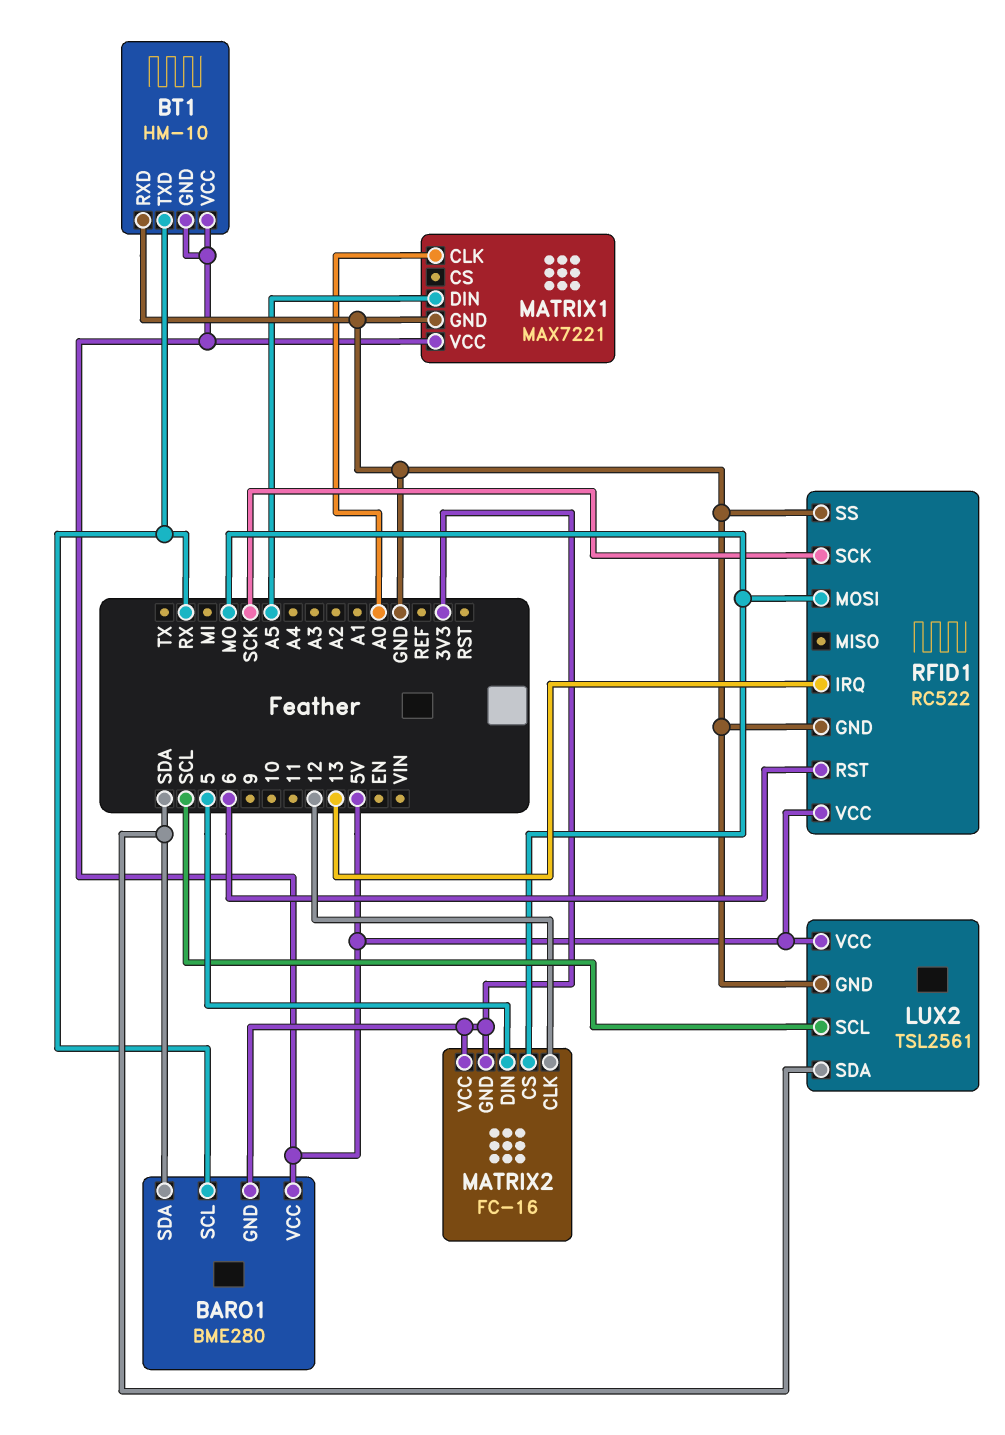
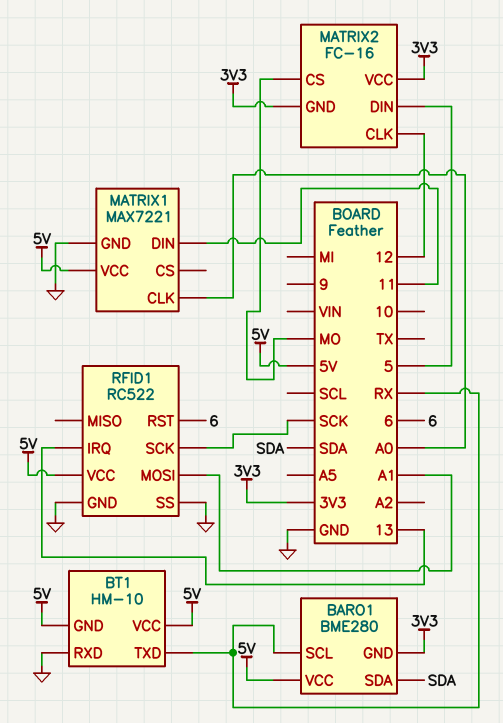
LUX2: TSL2561 -> none
LUX2 pin GND: GND -> none
LUX2 pin SCL: SCL -> none
LUX2 pin SDA: SDA -> none
LUX2 pin VCC: 5V -> none
MATRIX1 pin DIN: A5 -> 11
RFID1 pin MOSI: MO -> A1

